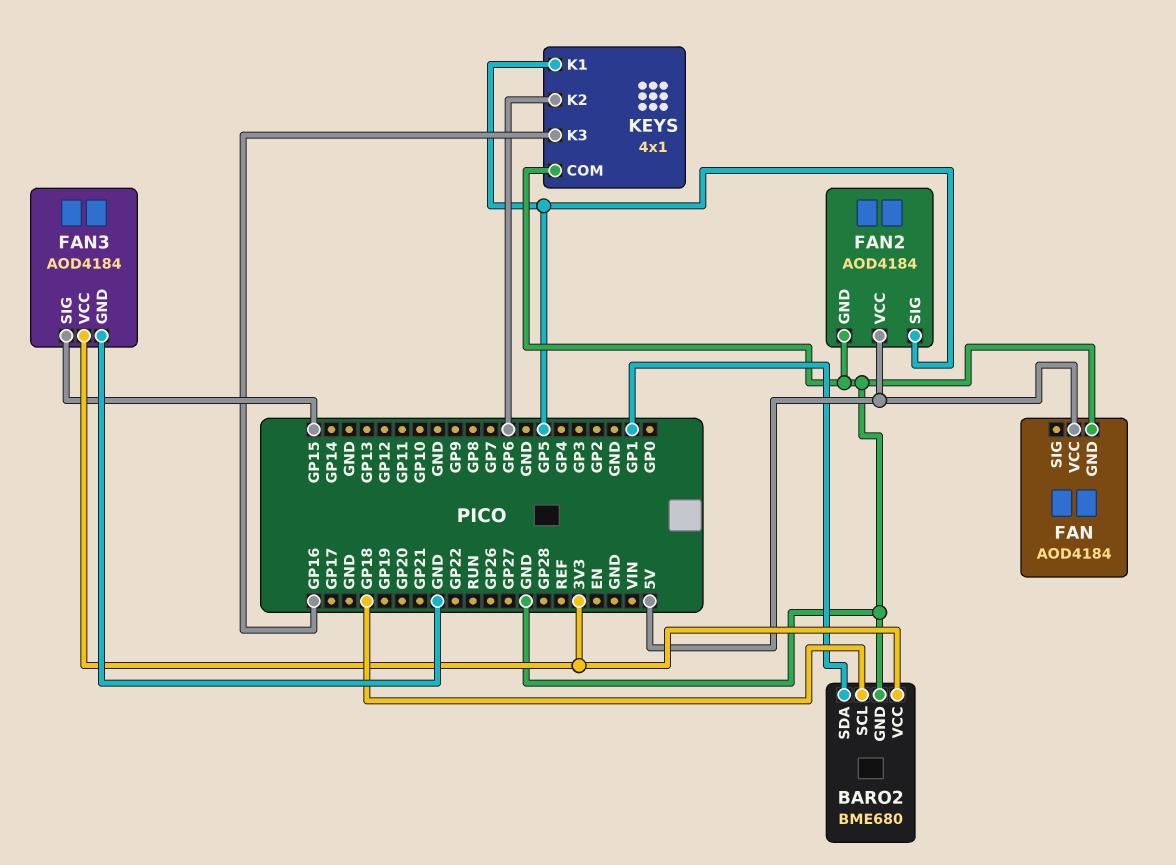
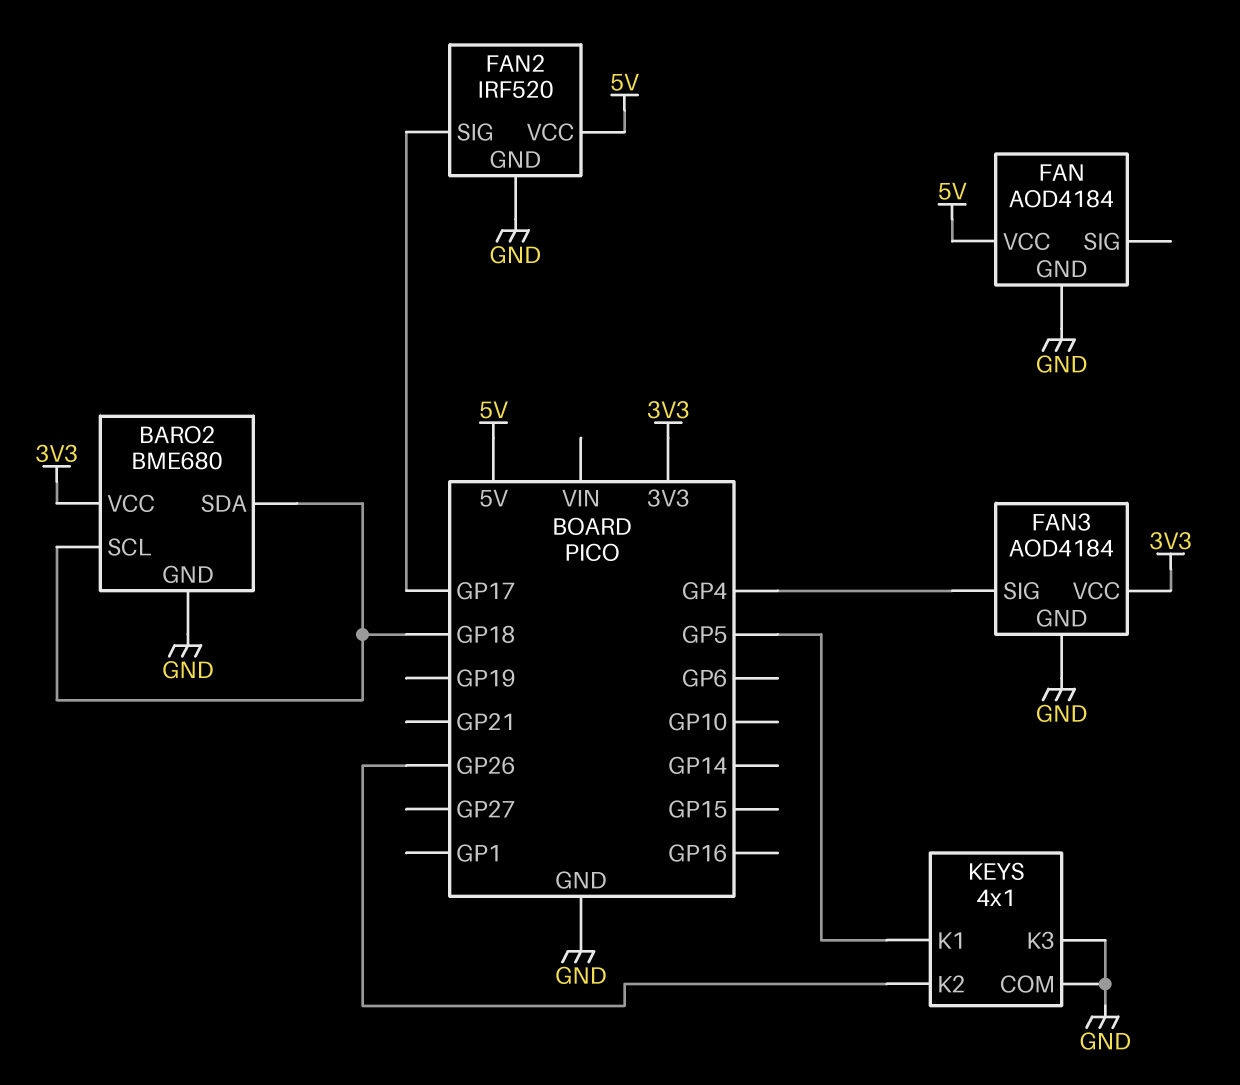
BARO2 pin SDA: GP1 -> GP18
FAN2: AOD4184 -> IRF520
FAN2 pin SIG: GP5 -> GP17
FAN3 pin SIG: GP15 -> GP4
KEYS pin K2: GP6 -> GP26
KEYS pin K3: GP16 -> GND

